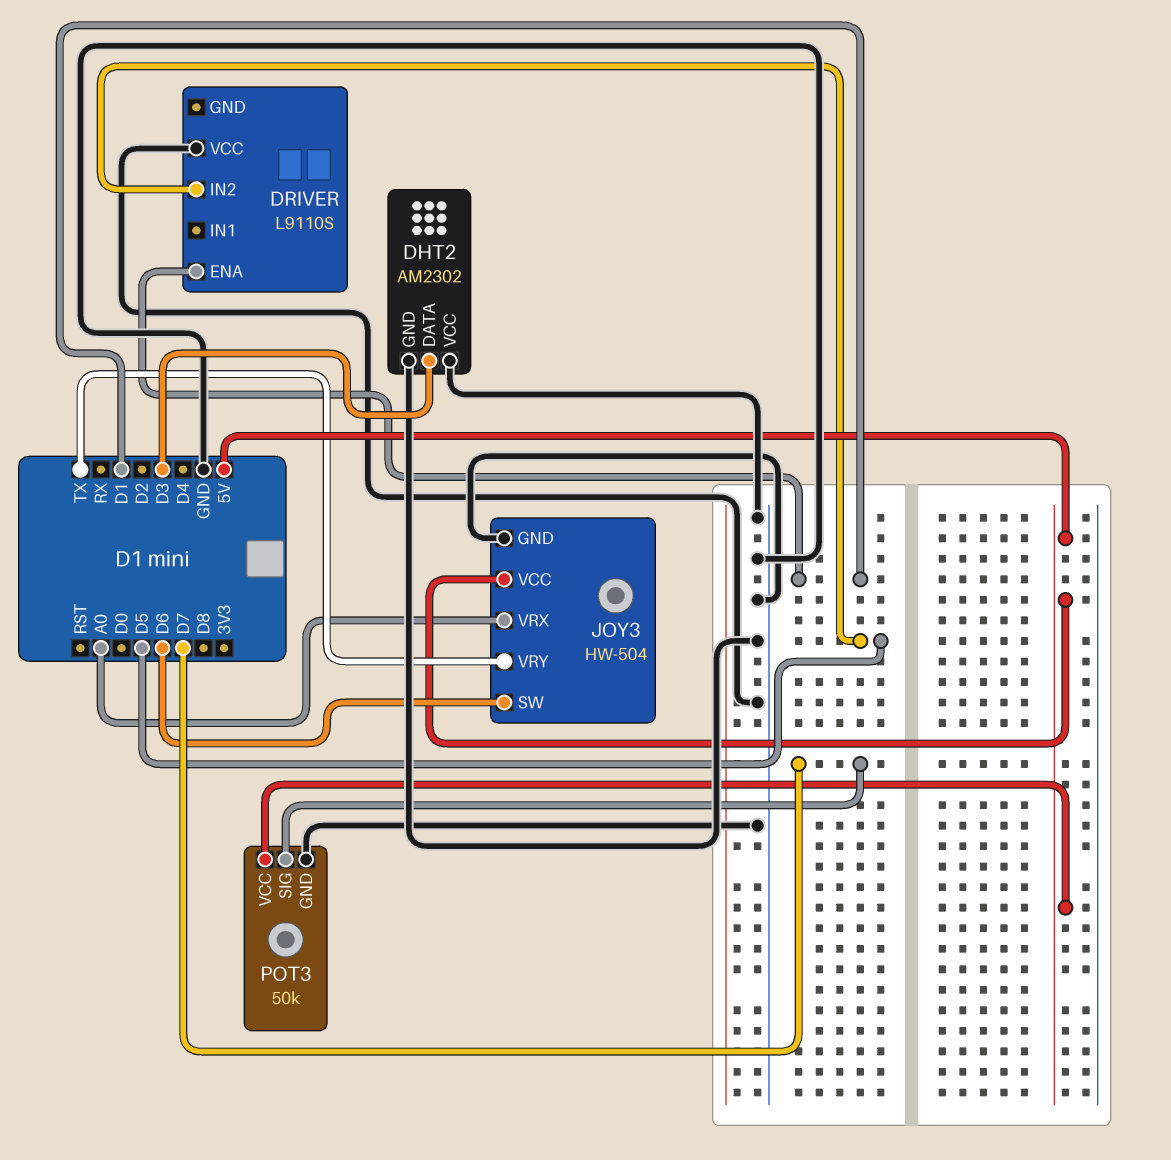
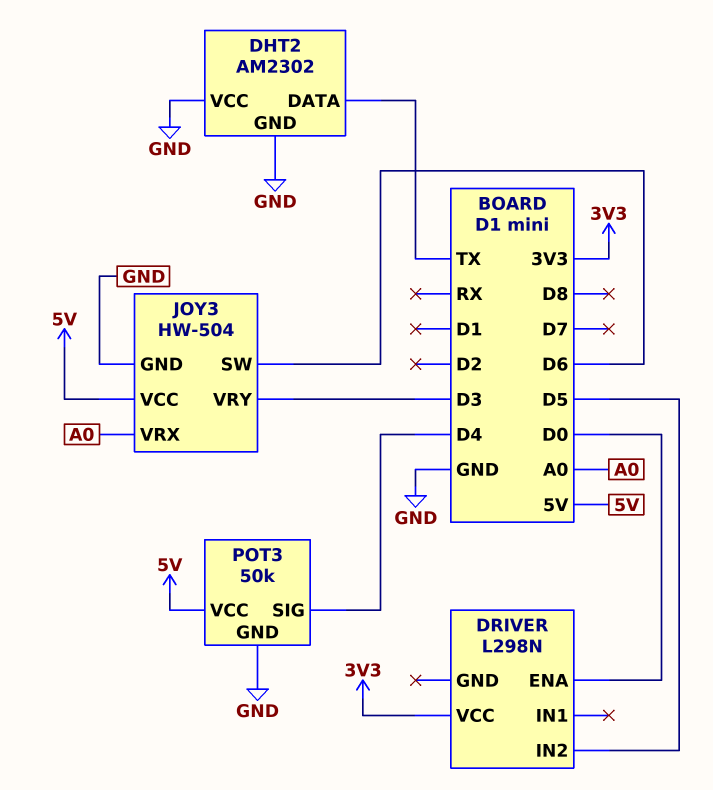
DHT2 pin DATA: D3 -> TX
DRIVER: L9110S -> L298N
DRIVER pin ENA: D1 -> D0
DRIVER pin VCC: GND -> 3V3
JOY3 pin VRY: TX -> D3
POT3 pin SIG: D7 -> D4

